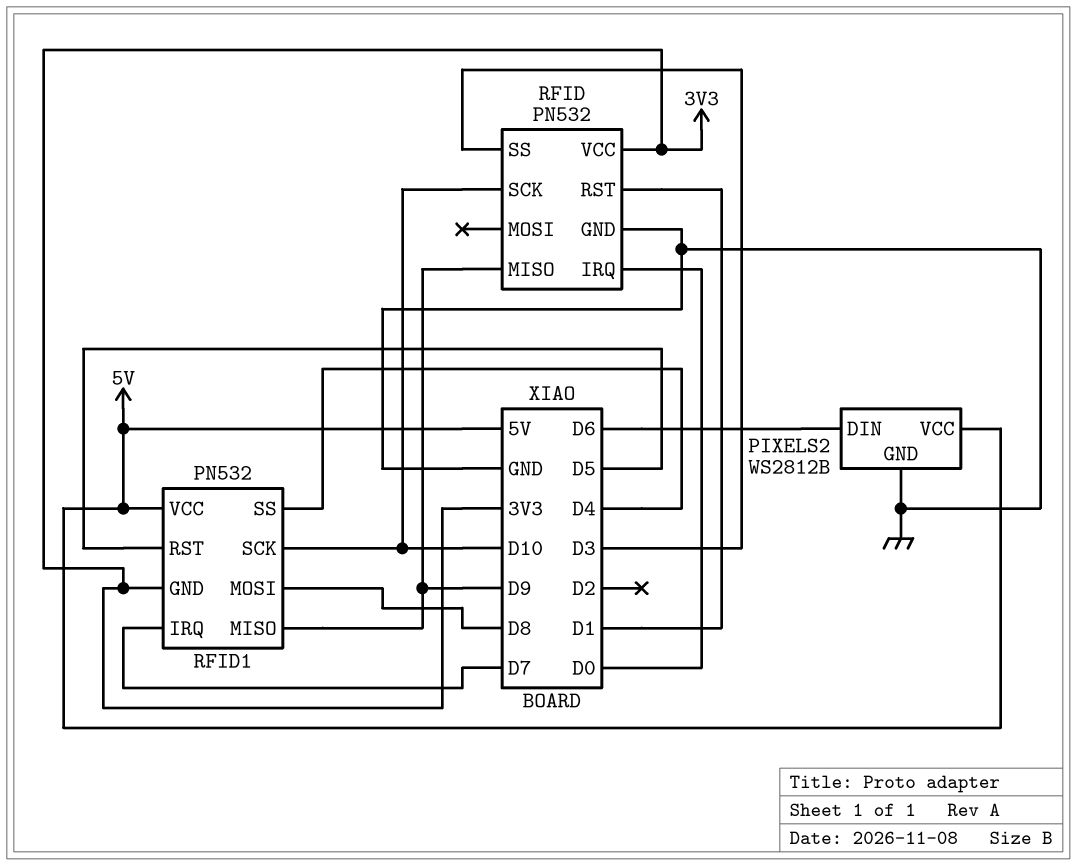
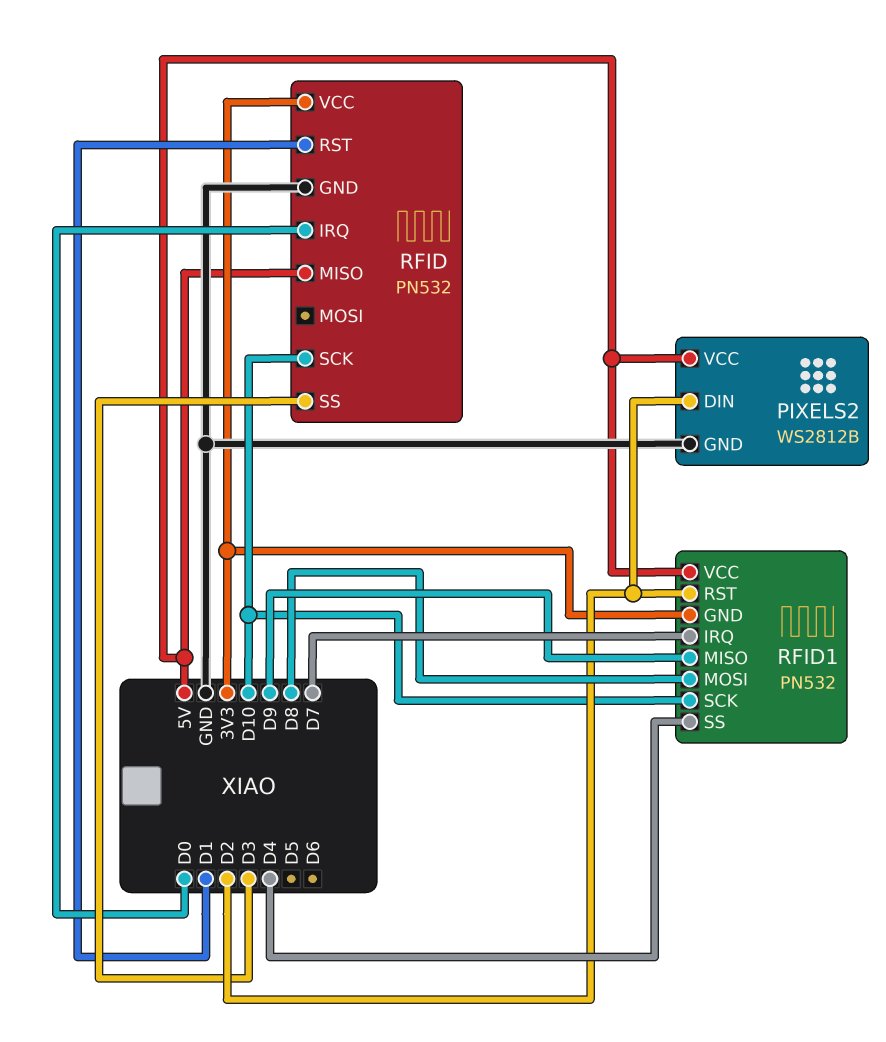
PIXELS2 pin DIN: D6 -> D2
RFID pin MISO: D9 -> 5V
RFID1 pin RST: D5 -> D2

